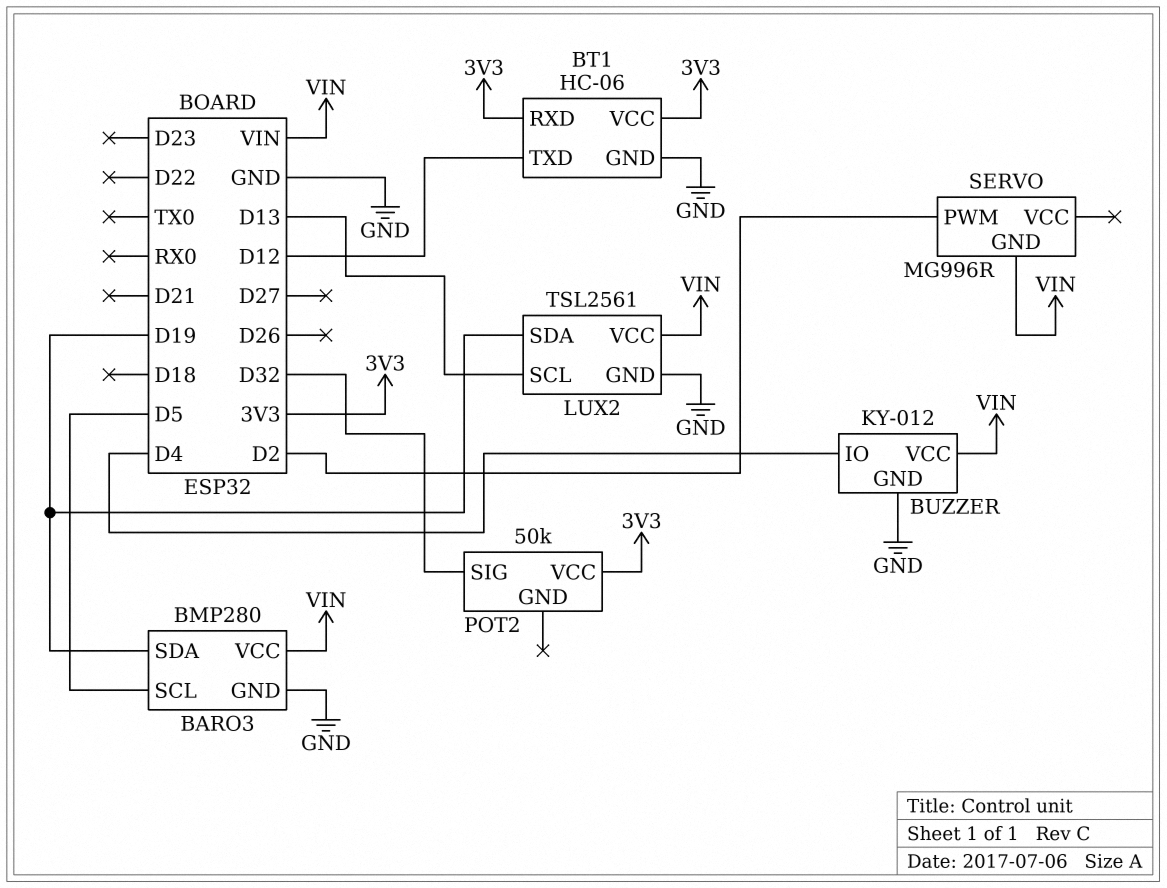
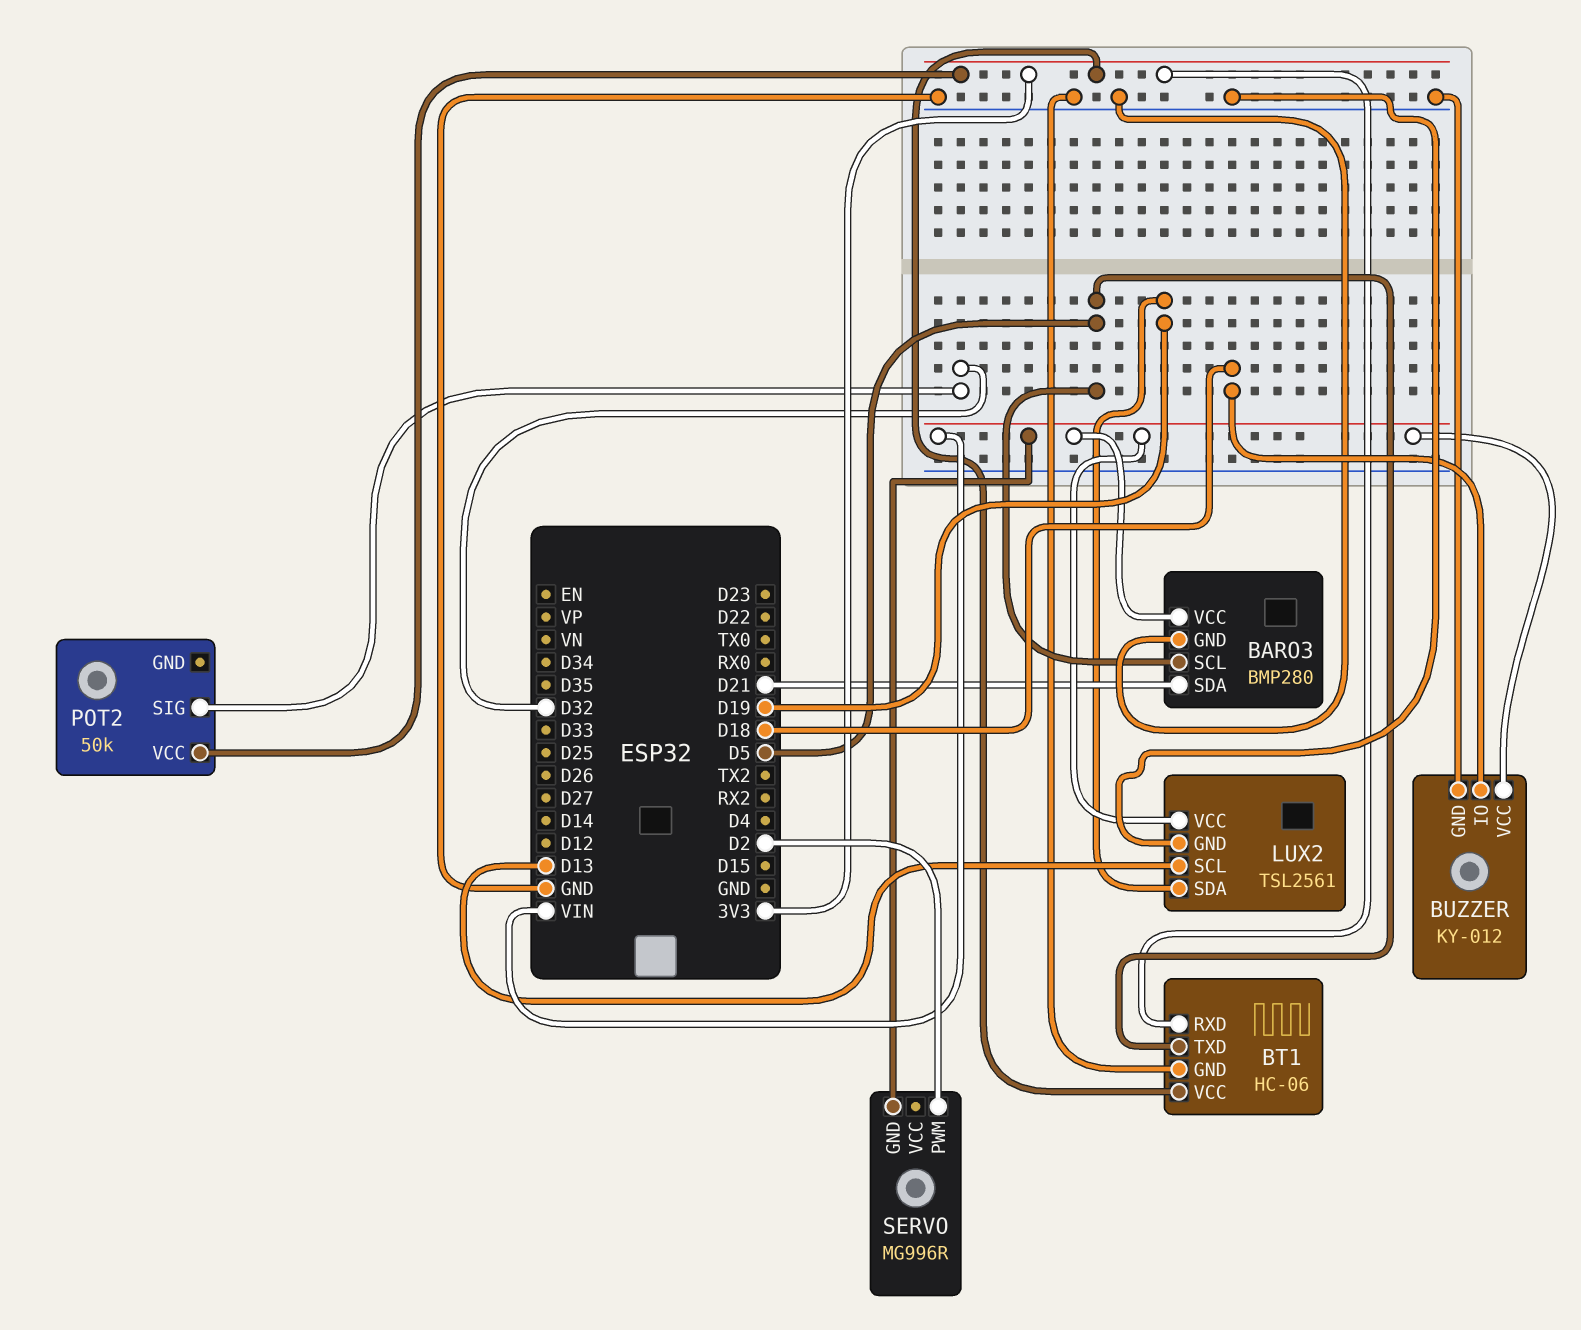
BARO3 pin SDA: D19 -> D21
BT1 pin TXD: D12 -> D5
BUZZER pin IO: D4 -> D18

